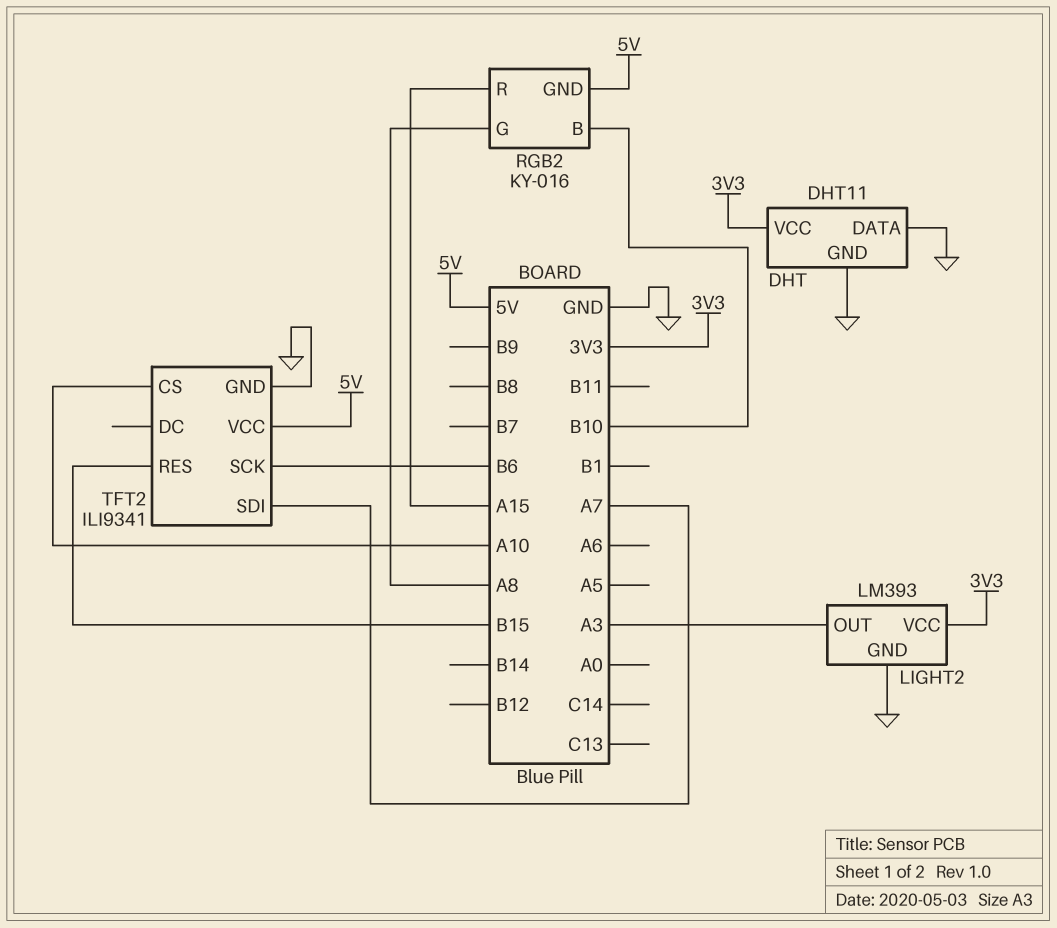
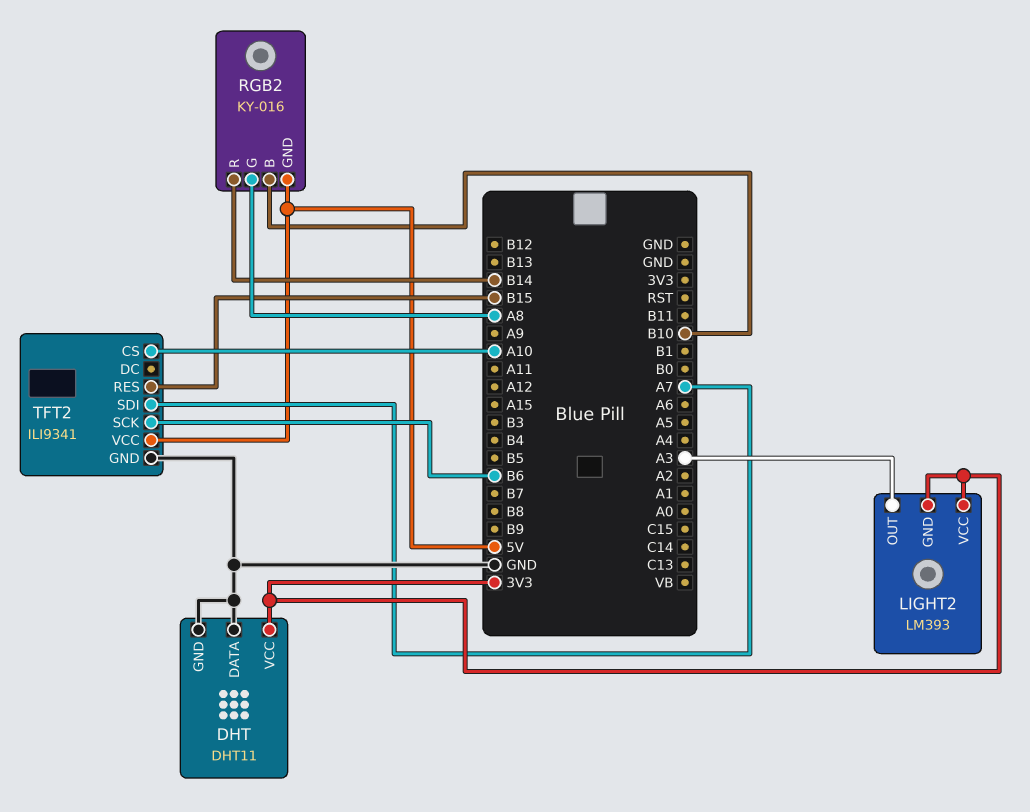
LIGHT2 pin GND: GND -> 3V3
RGB2 pin R: A15 -> B14

